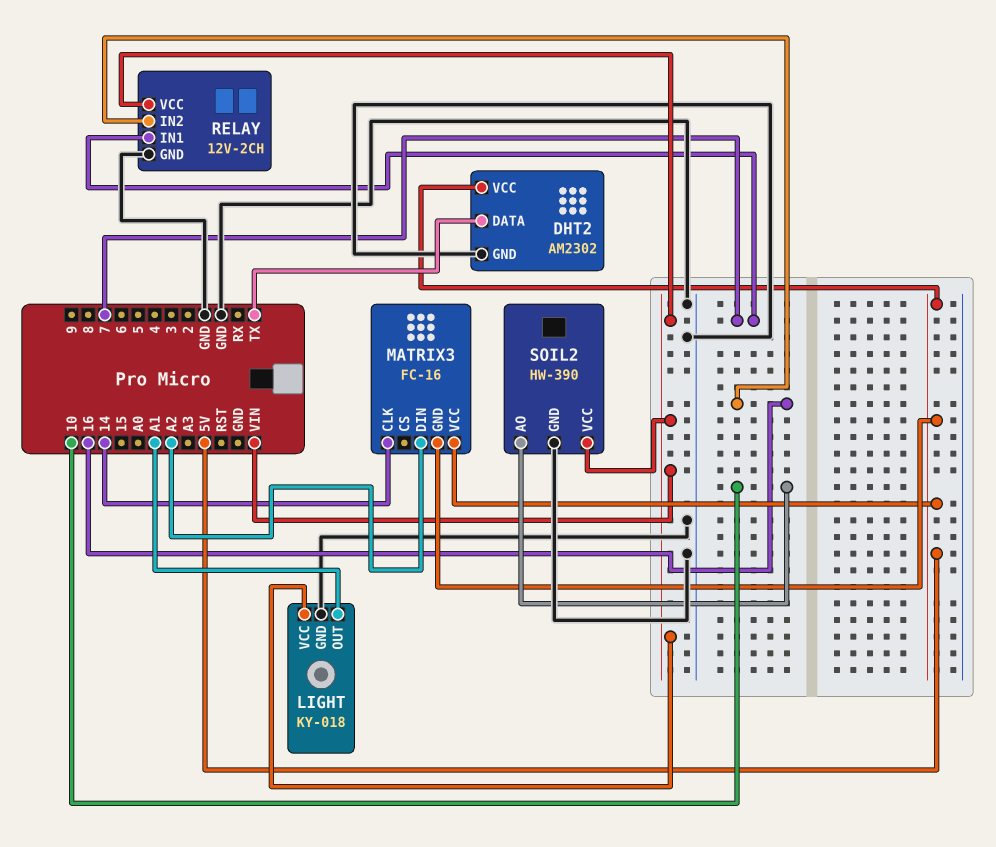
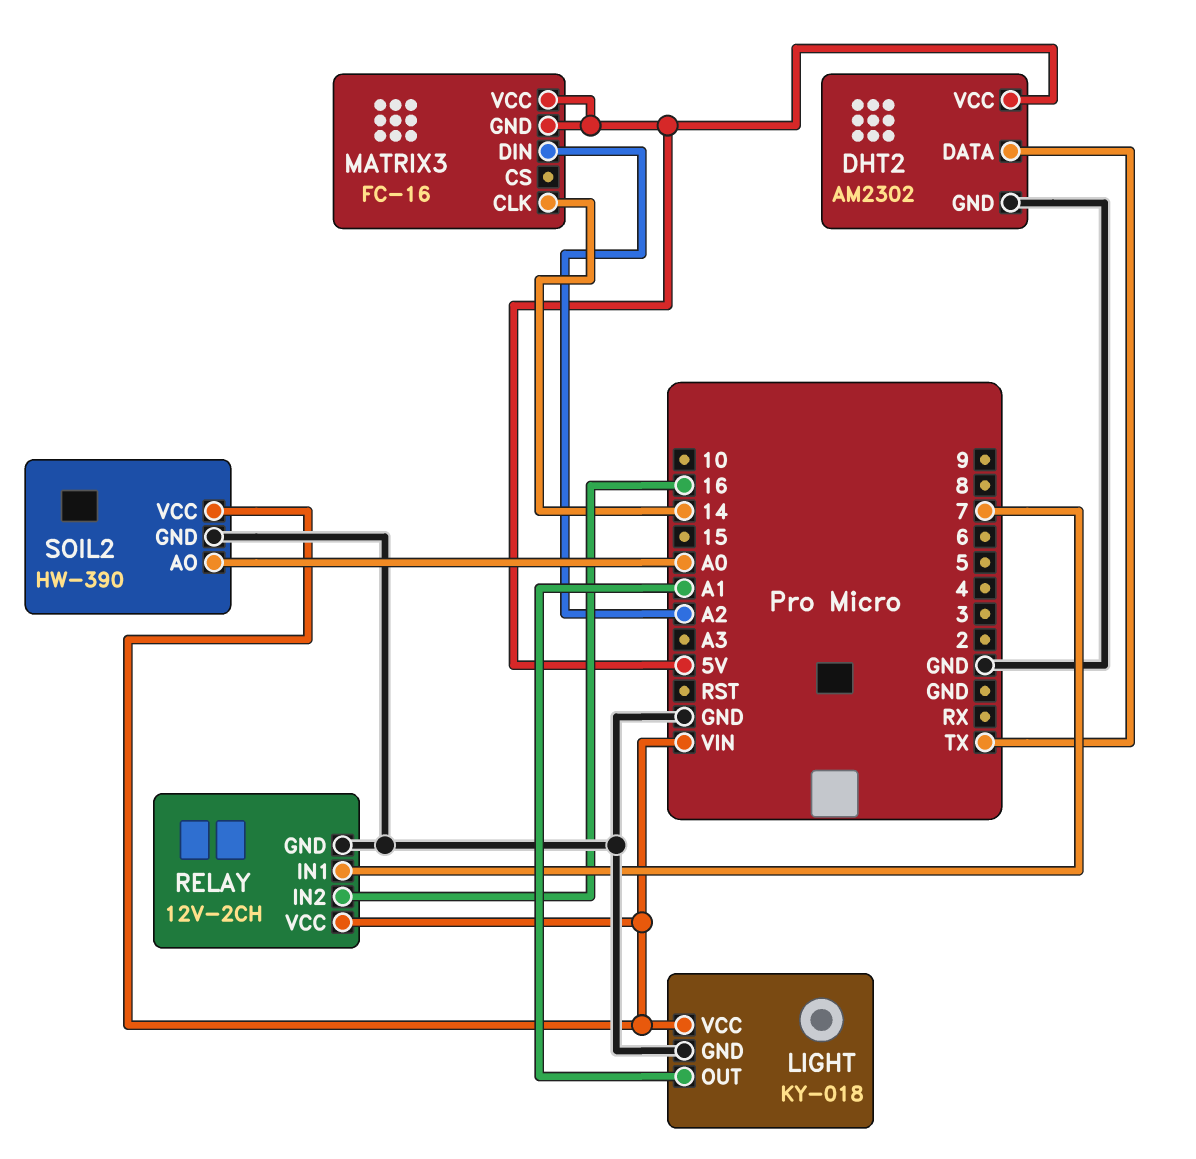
SOIL2 pin AO: 10 -> A0

